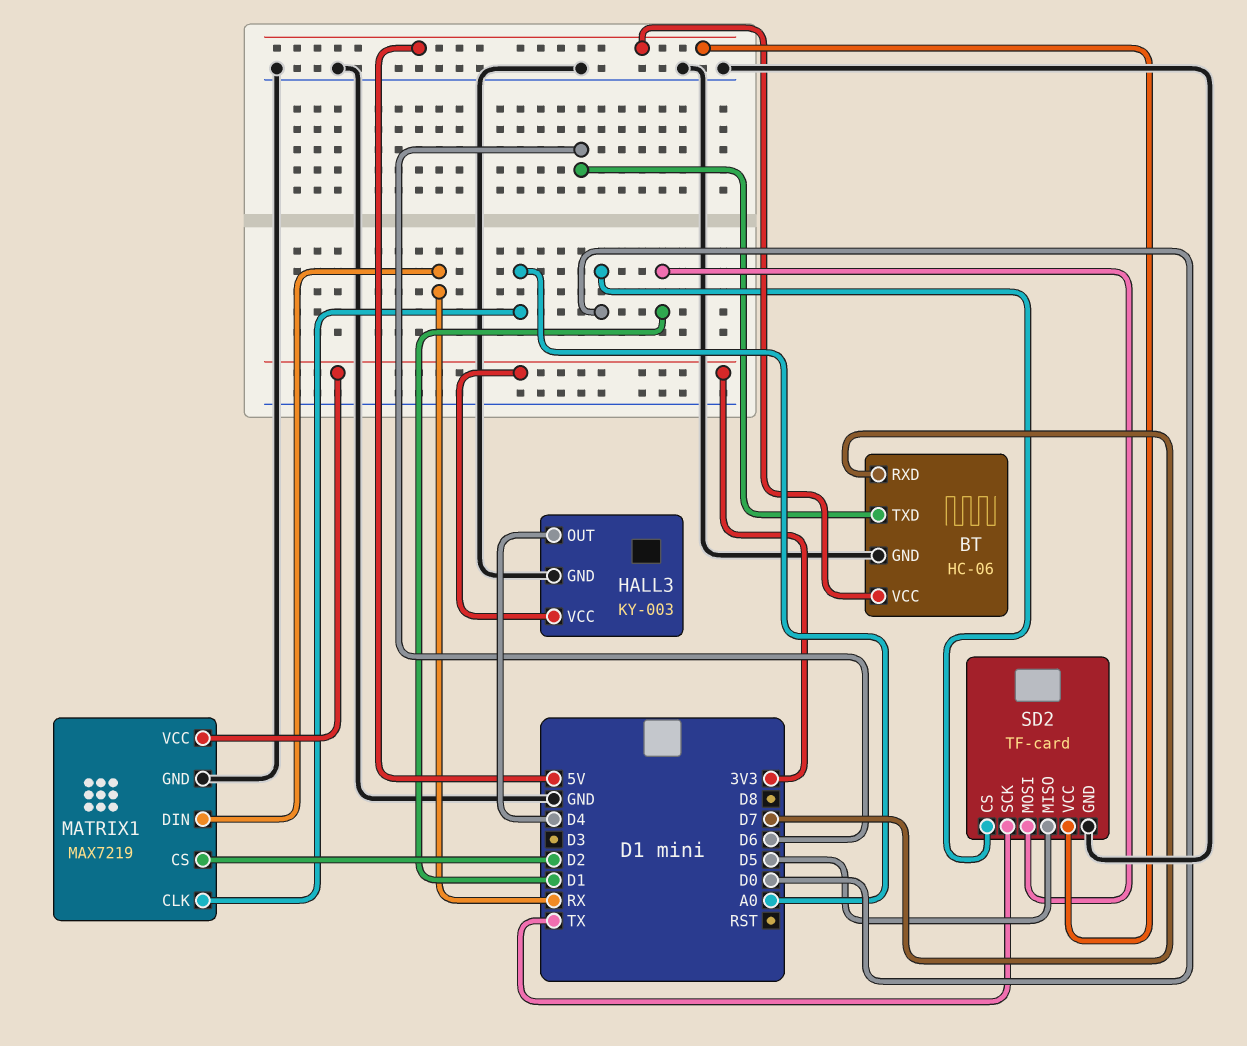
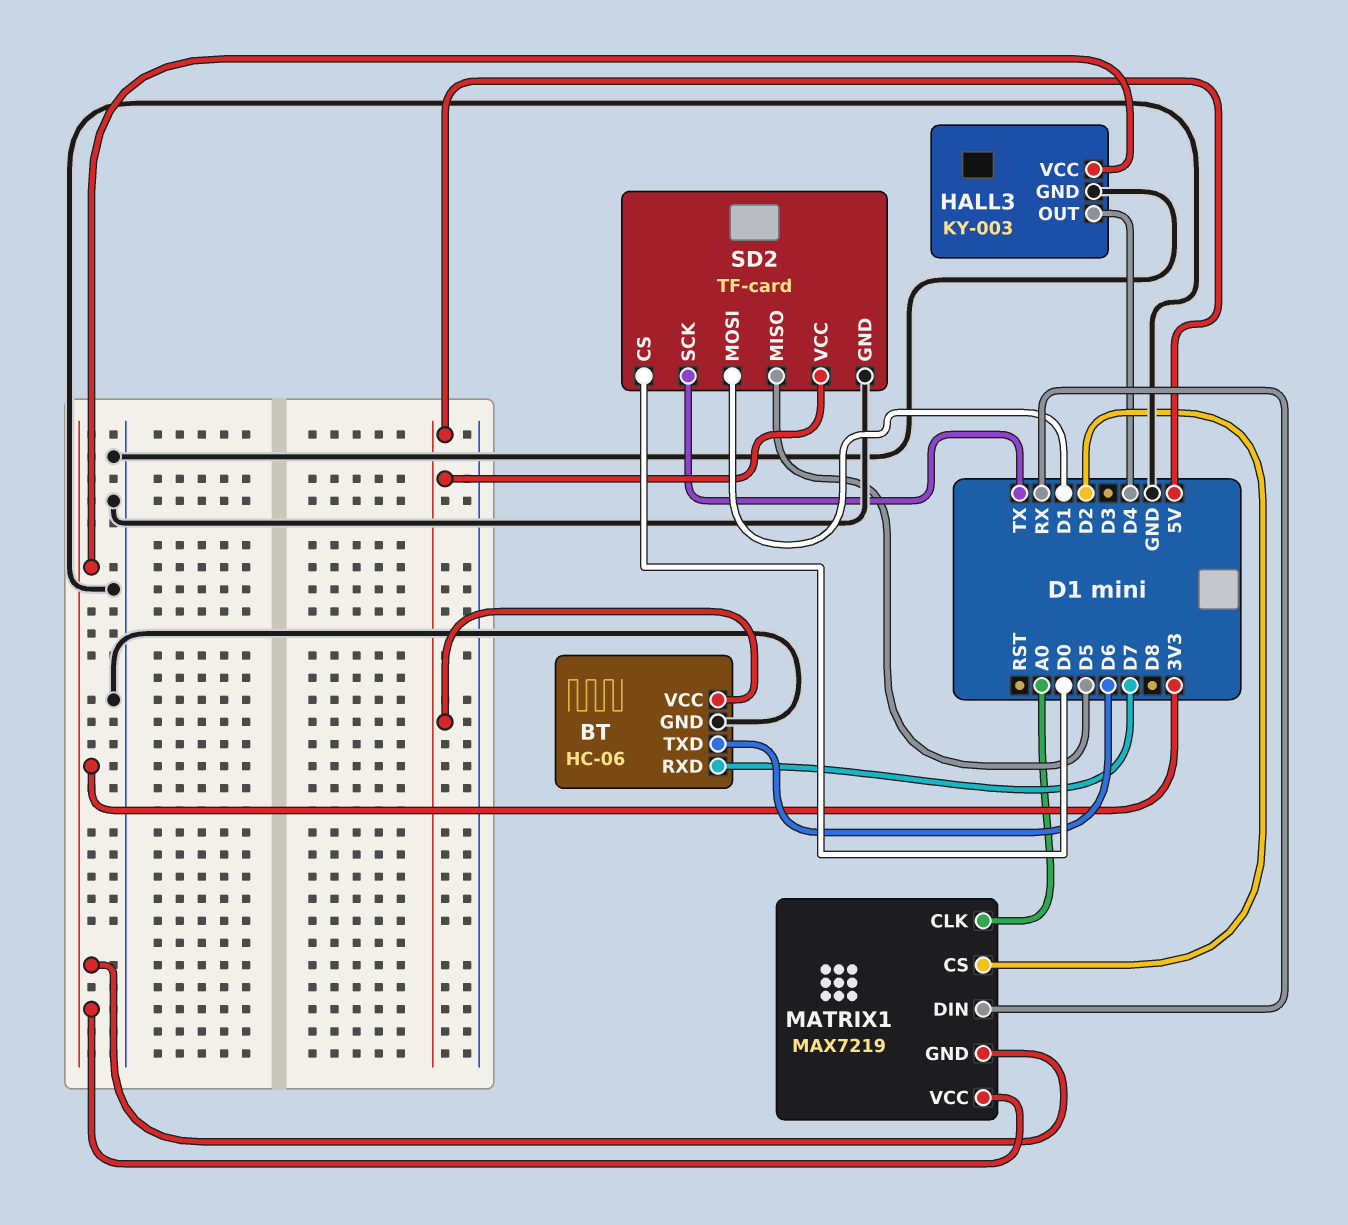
MATRIX1 pin GND: GND -> 3V3

